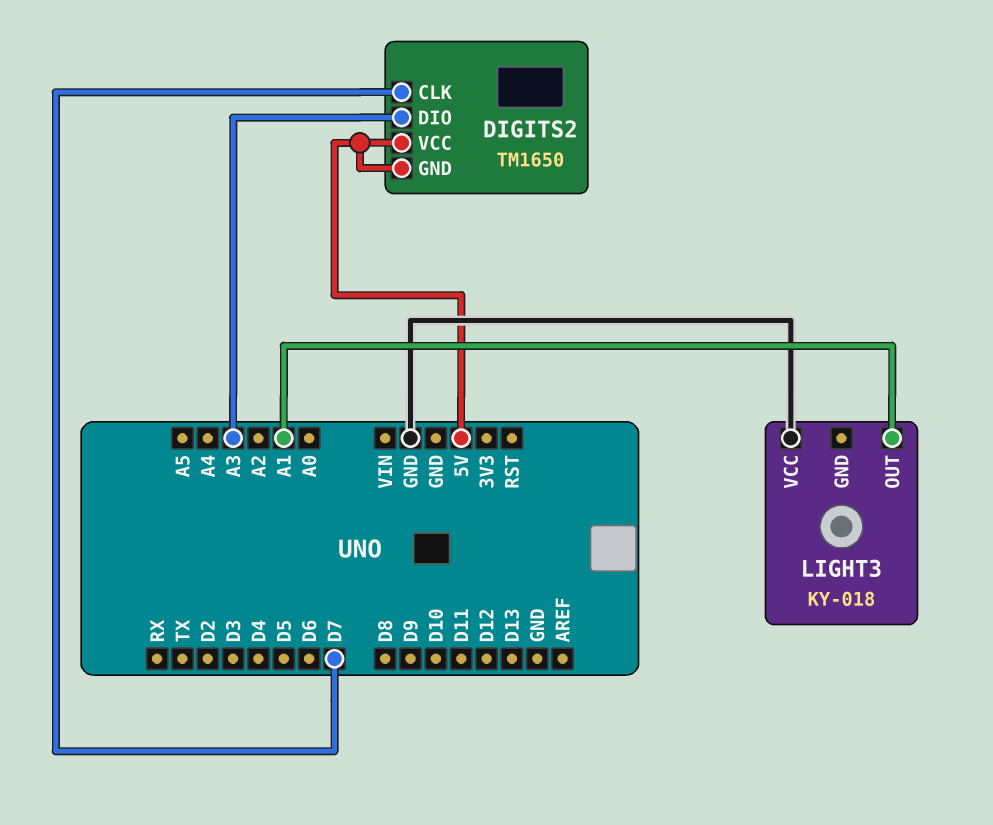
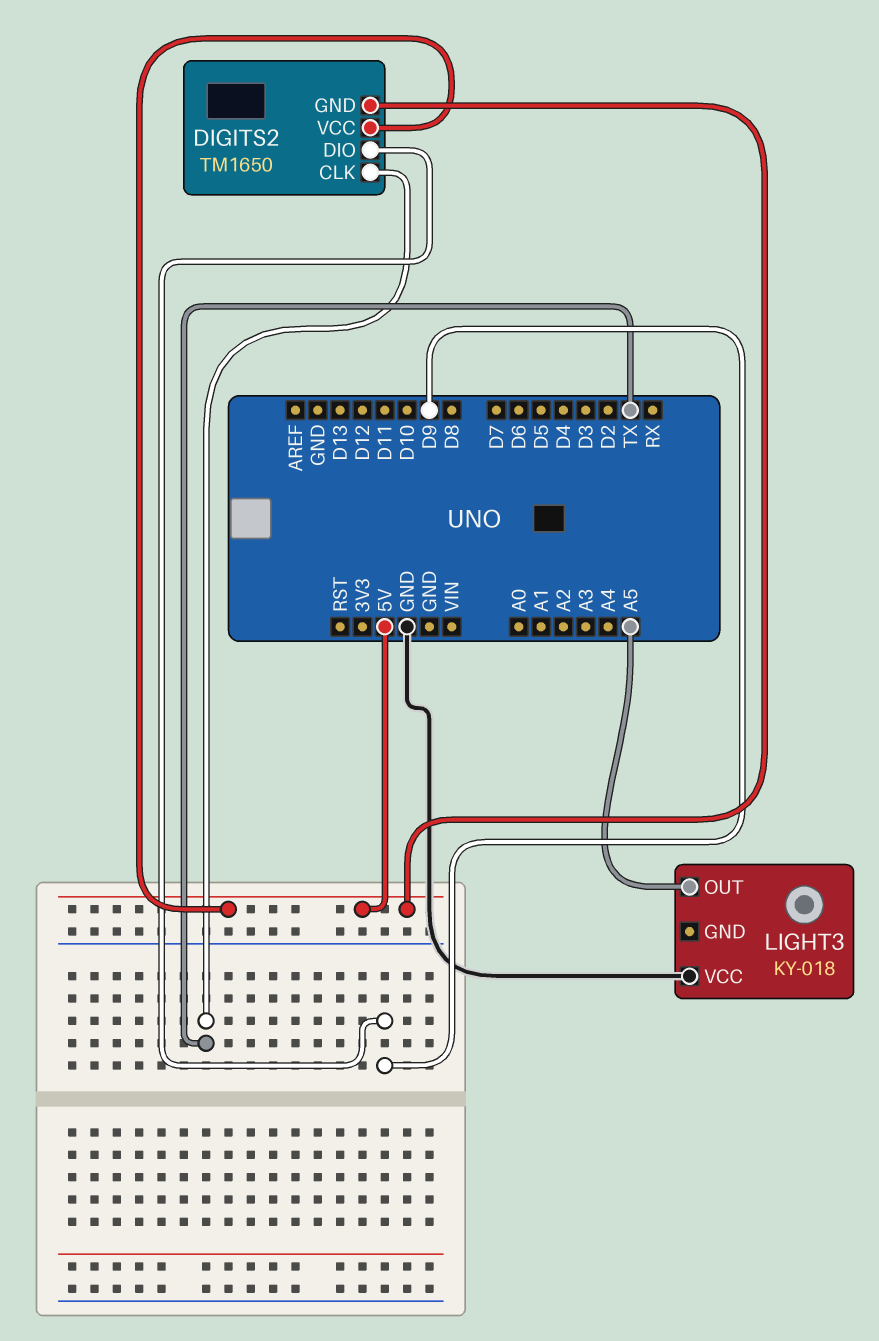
DIGITS2 pin CLK: D7 -> TX
DIGITS2 pin DIO: A3 -> D9
LIGHT3 pin OUT: A1 -> A5

